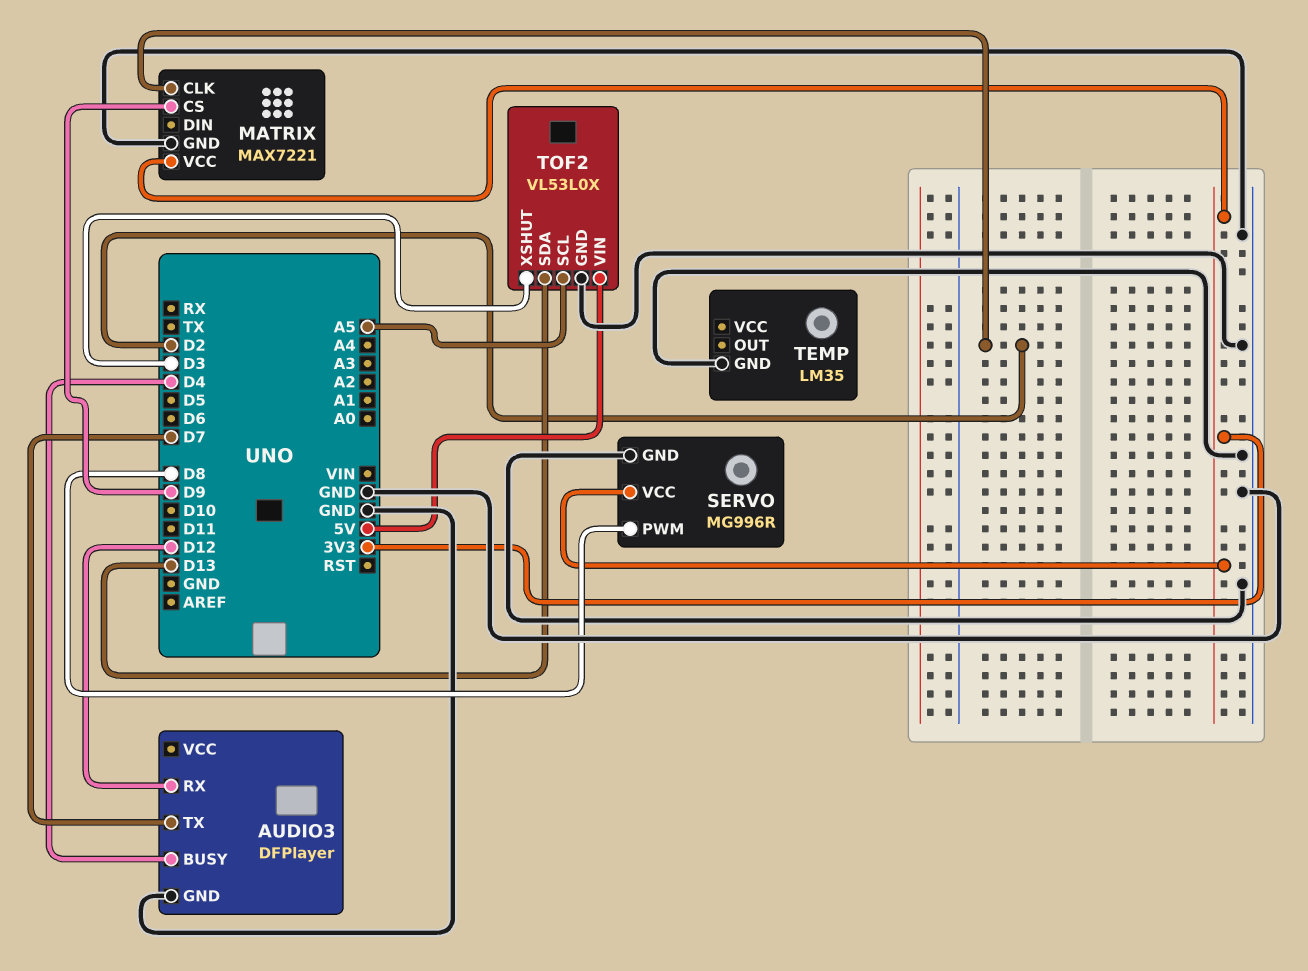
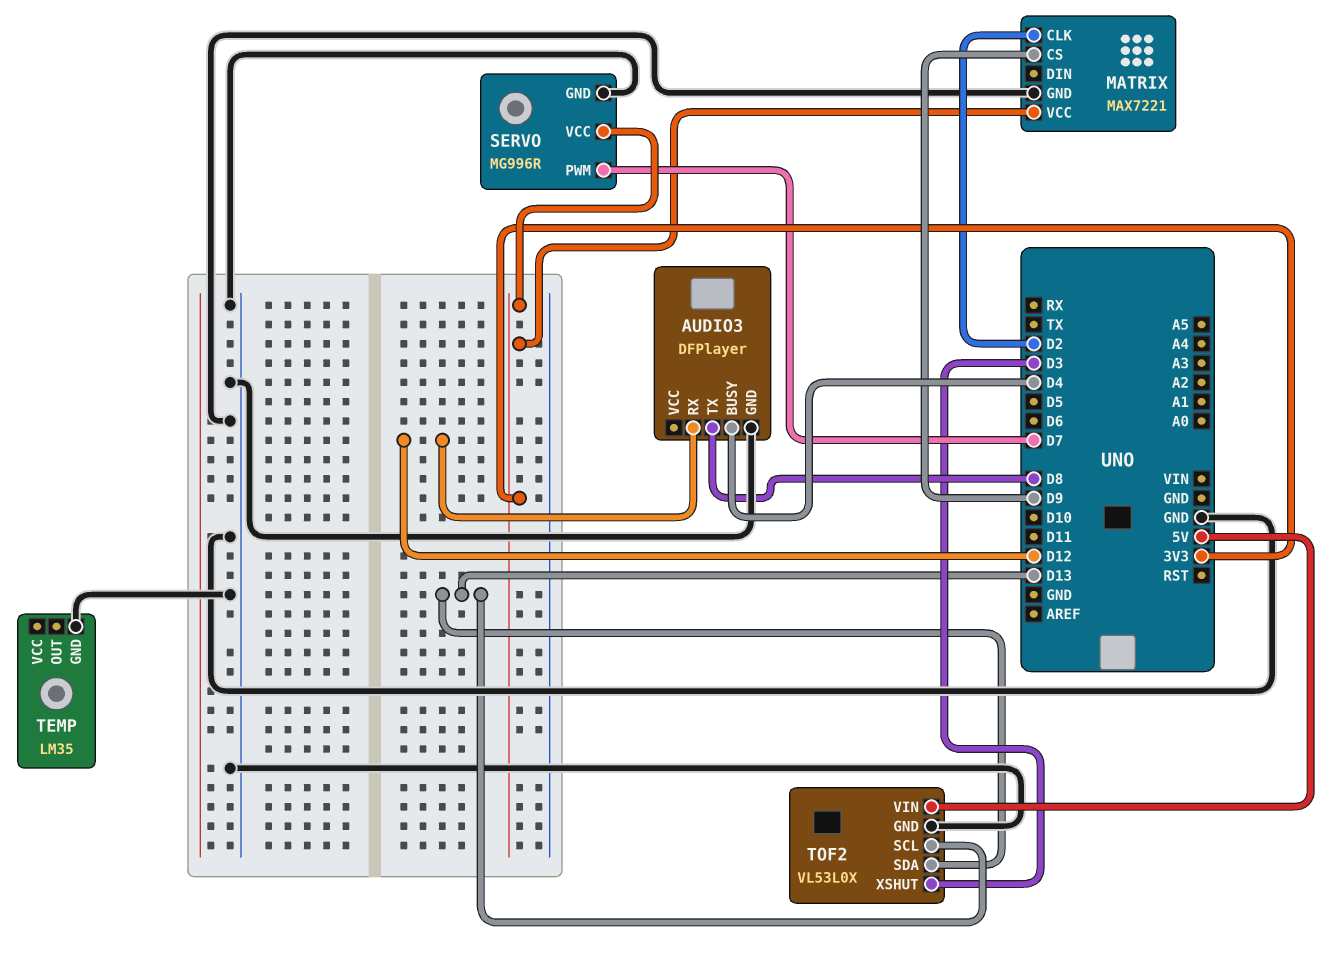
AUDIO3 pin TX: D7 -> D8
SERVO pin PWM: D8 -> D7
TOF2 pin SCL: A5 -> D13

